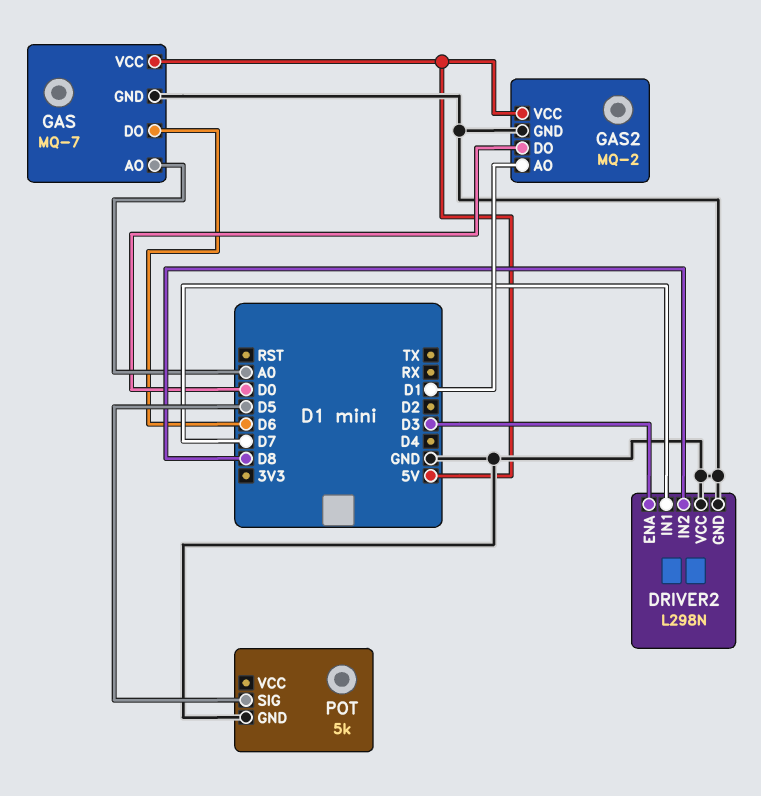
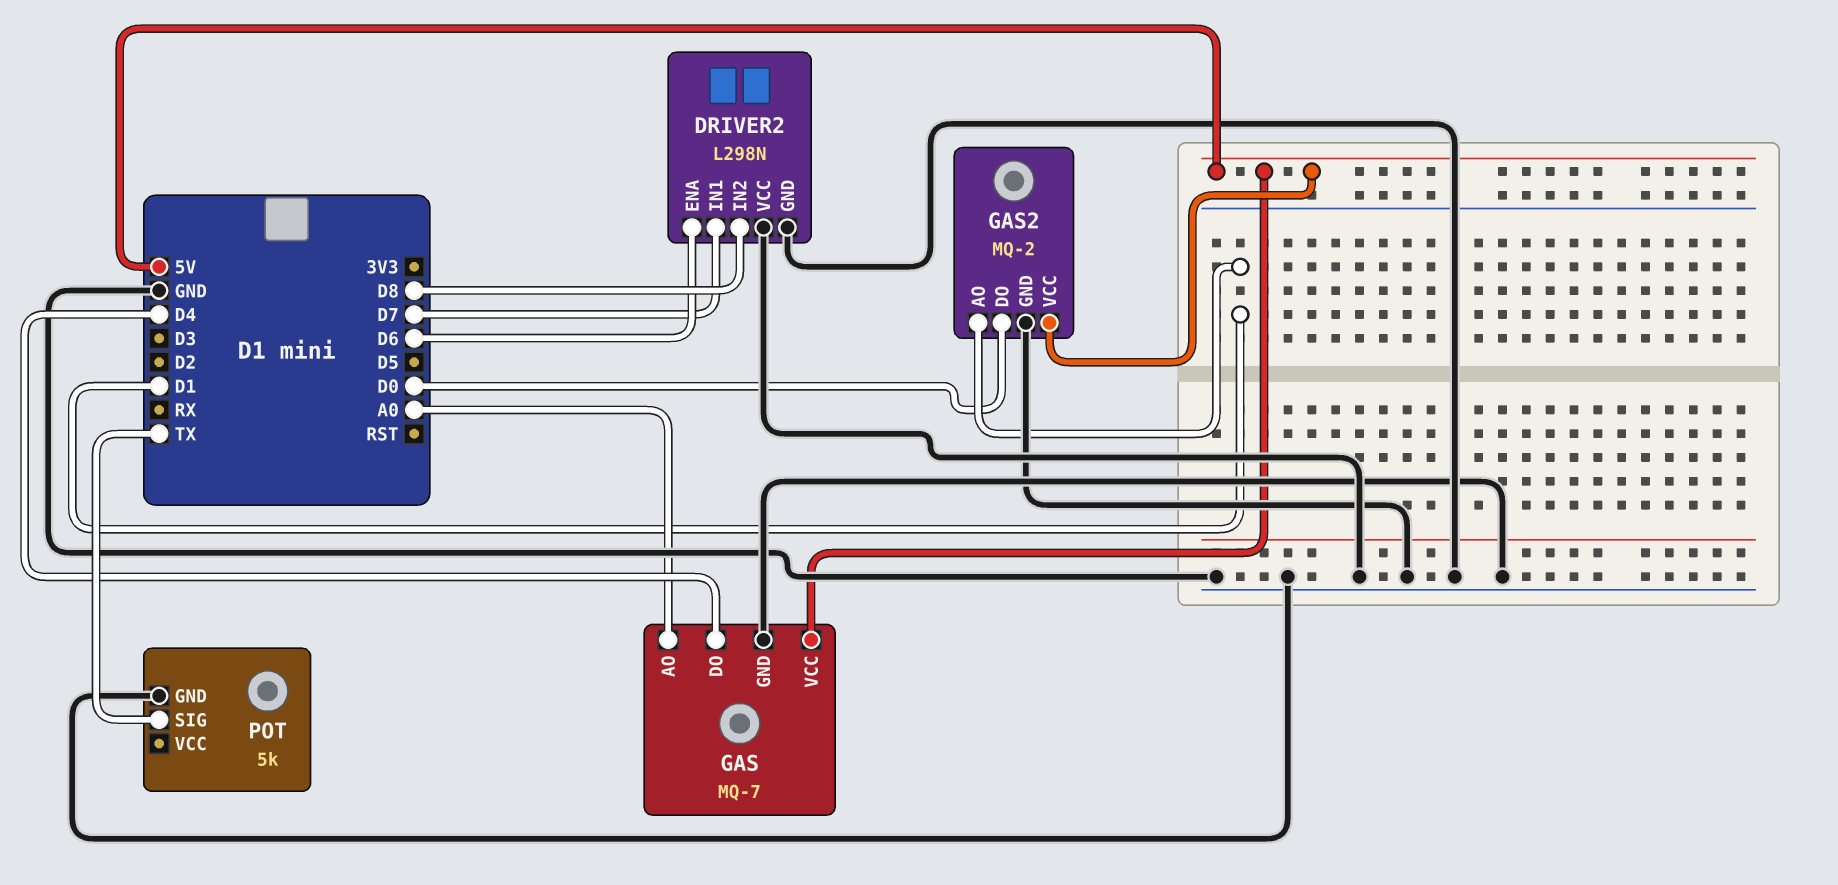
DRIVER2 pin ENA: D3 -> D6
GAS pin DO: D6 -> D4
POT pin SIG: D5 -> TX

